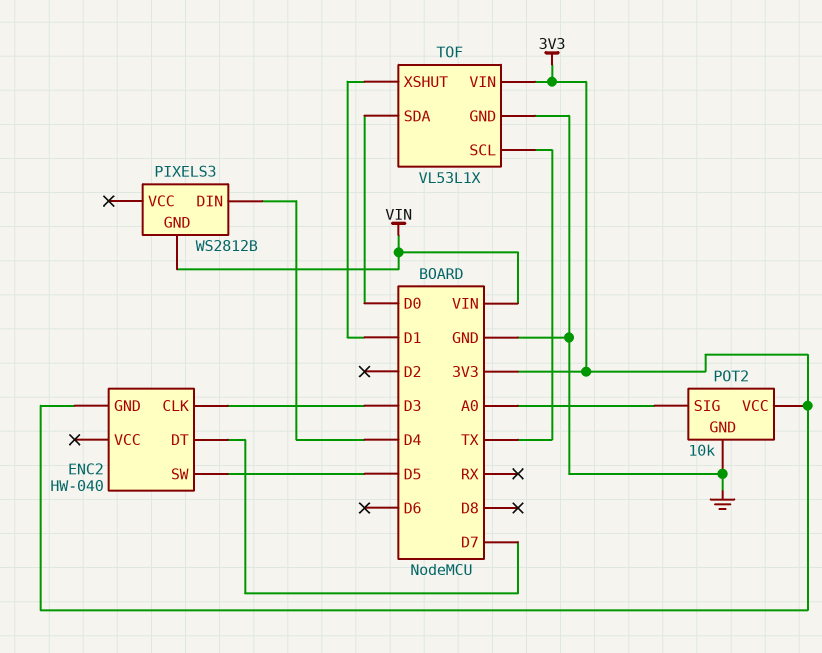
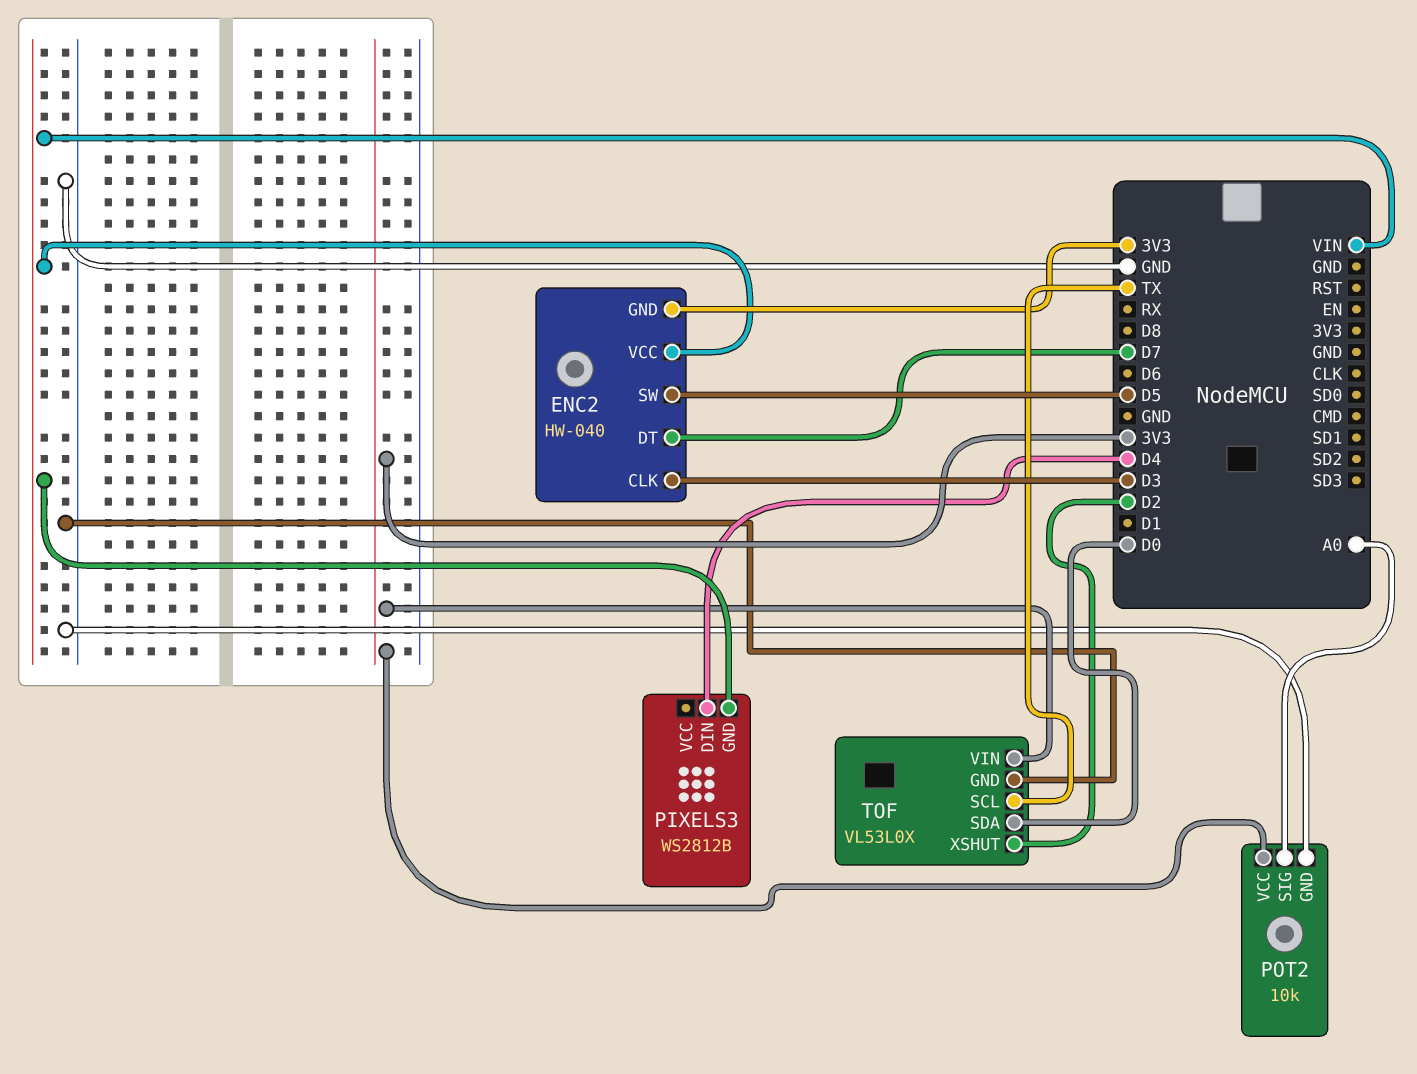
ENC2 pin VCC: none -> VIN
TOF: VL53L1X -> VL53L0X
TOF pin XSHUT: D1 -> D2

